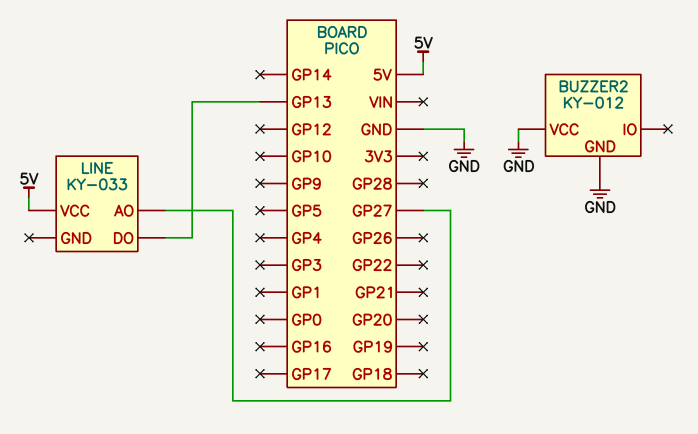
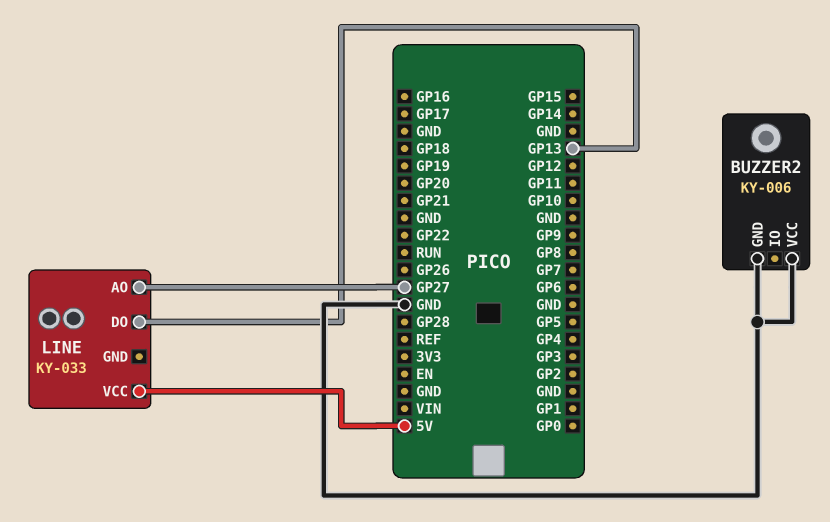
BUZZER2: KY-012 -> KY-006

